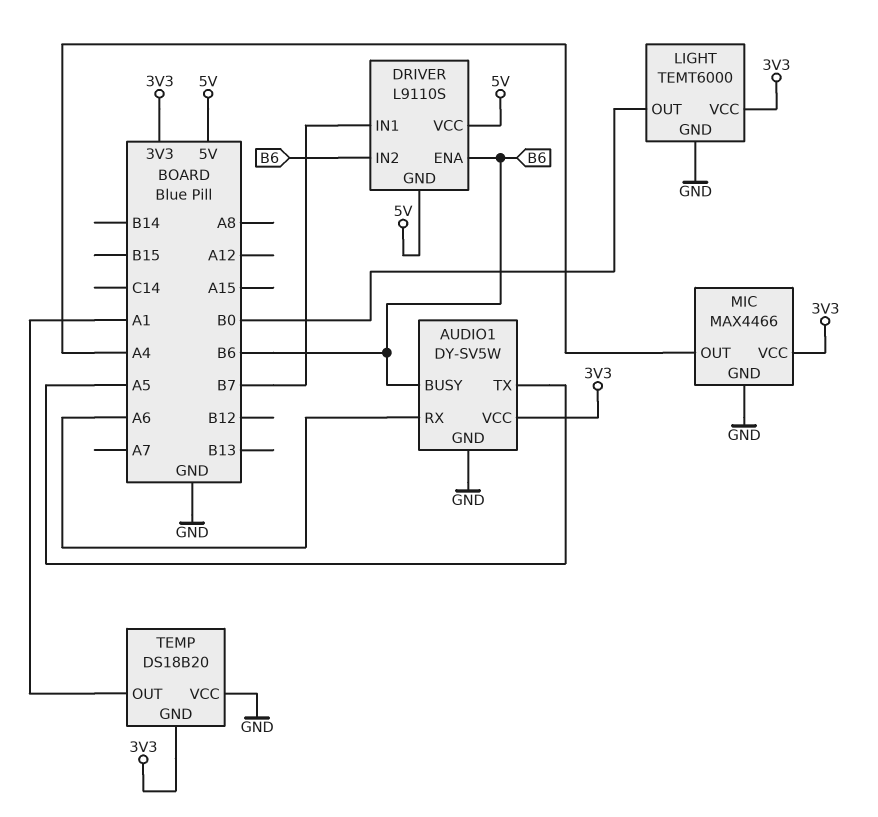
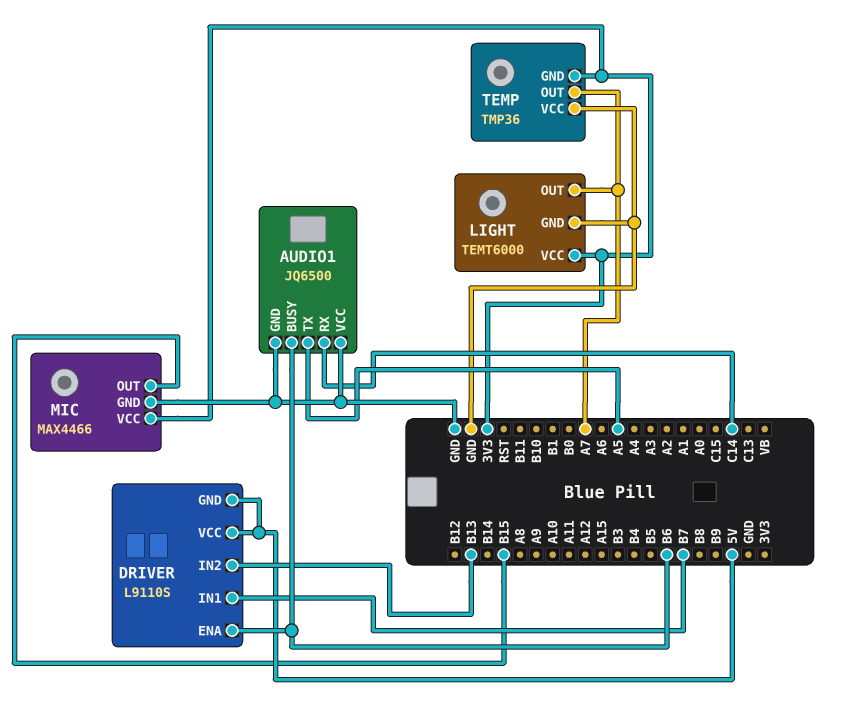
AUDIO1: DY-SV5W -> JQ6500
AUDIO1 pin RX: A6 -> C14
AUDIO1 pin VCC: 3V3 -> GND
DRIVER pin IN2: B6 -> B13
LIGHT pin OUT: B0 -> A7
MIC pin OUT: A4 -> B15
TEMP: DS18B20 -> TMP36
TEMP pin OUT: A1 -> A7

